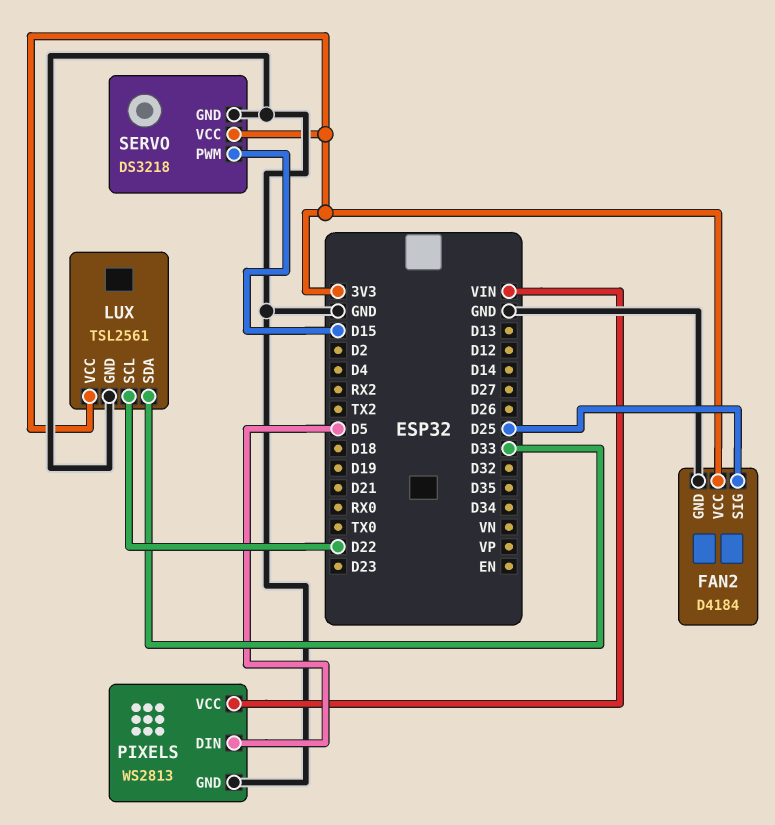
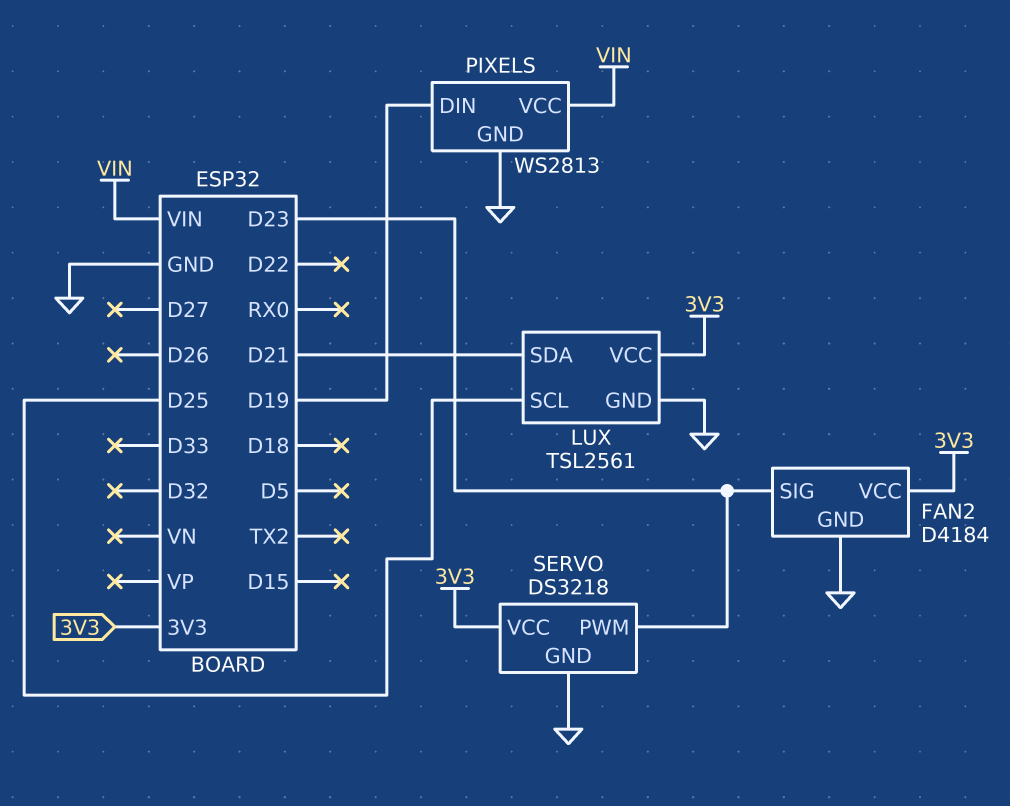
FAN2 pin SIG: D25 -> D23
LUX pin SCL: D22 -> D25
LUX pin SDA: D33 -> D21
PIXELS pin DIN: D5 -> D19
SERVO pin PWM: D15 -> D23

